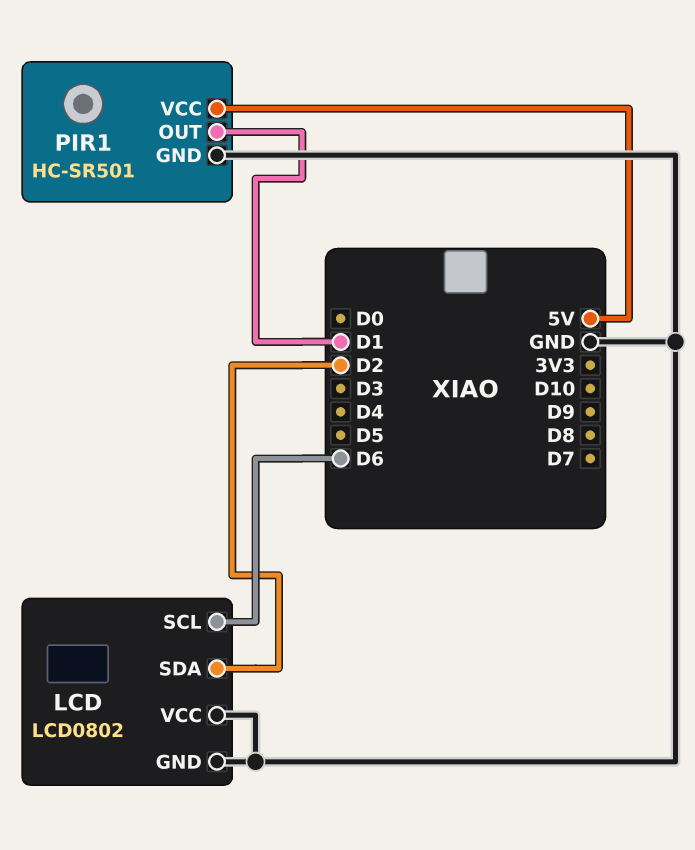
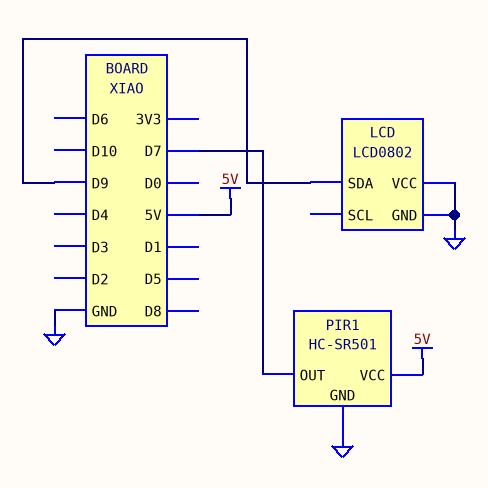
LCD pin SCL: D6 -> none
LCD pin SDA: D2 -> D9
PIR1 pin OUT: D1 -> D7

